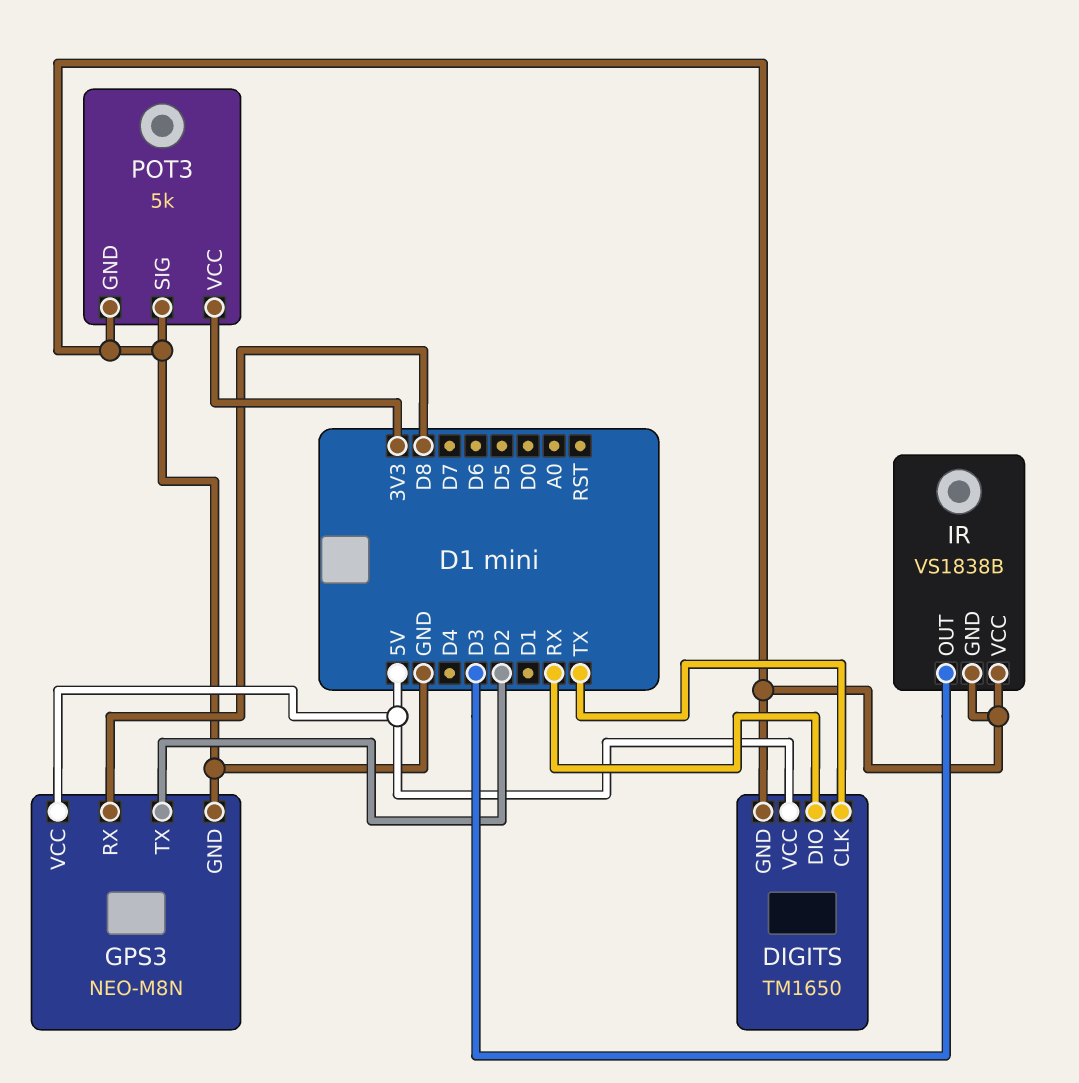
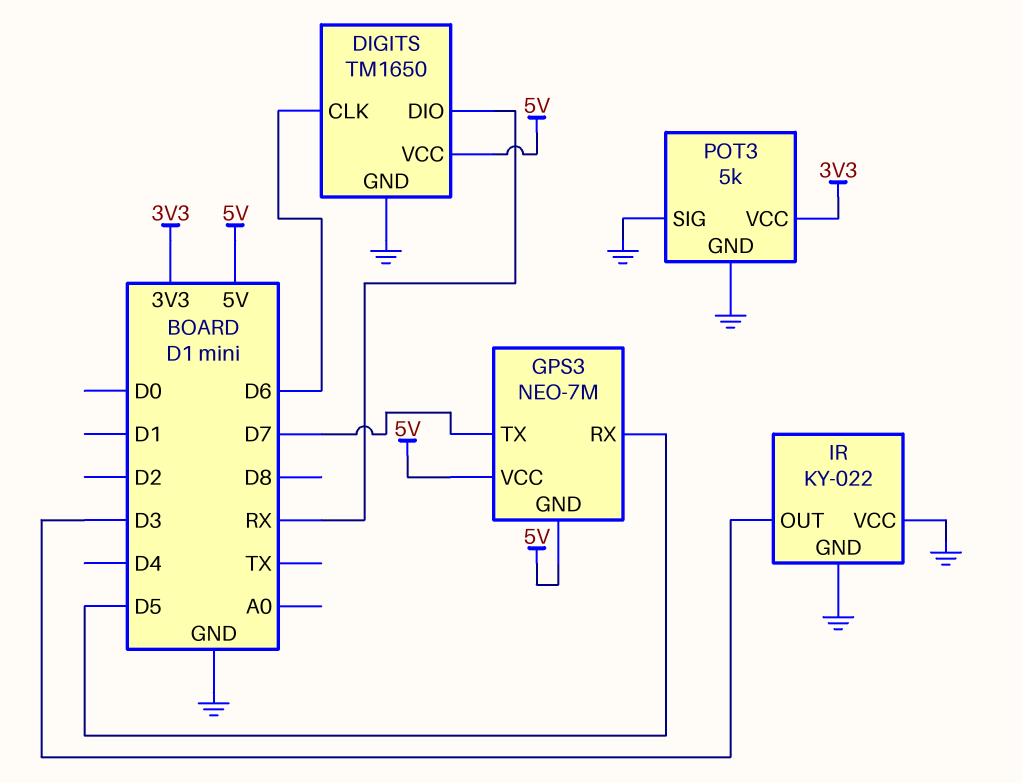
DIGITS pin CLK: TX -> D6
GPS3: NEO-M8N -> NEO-7M
GPS3 pin GND: GND -> 5V
GPS3 pin RX: D8 -> D5
GPS3 pin TX: D2 -> D7
IR: VS1838B -> KY-022

